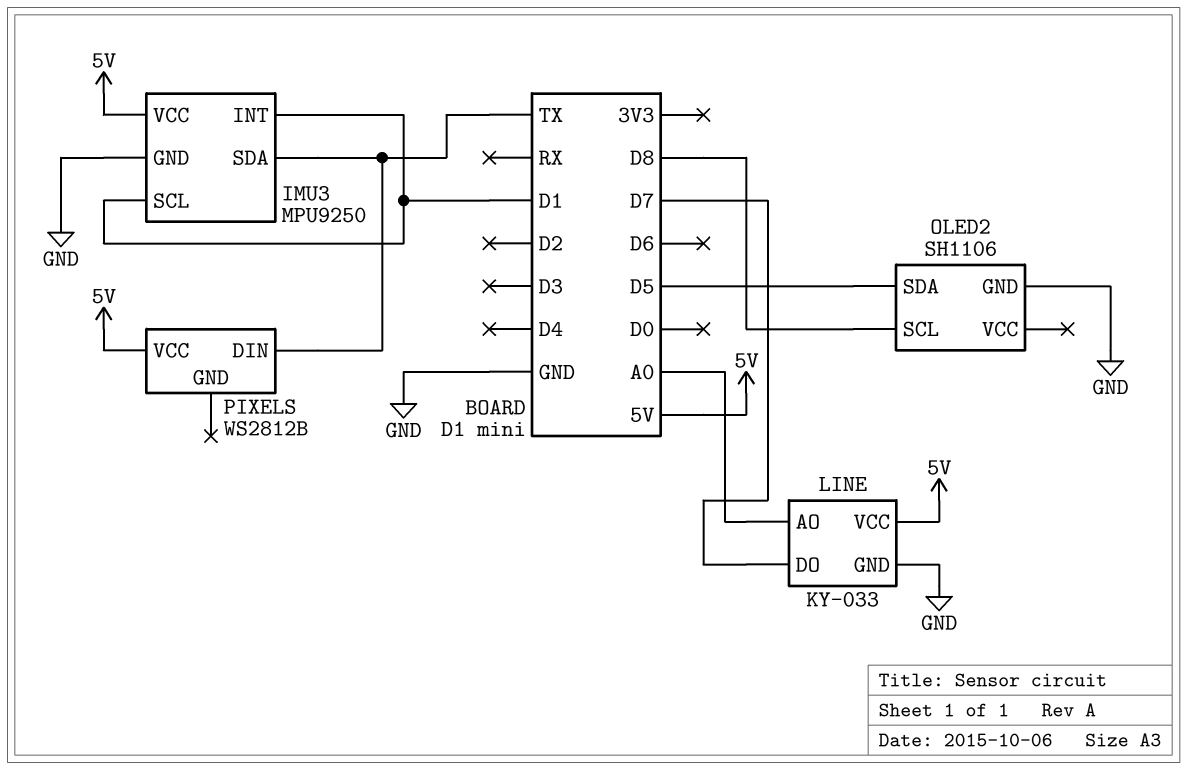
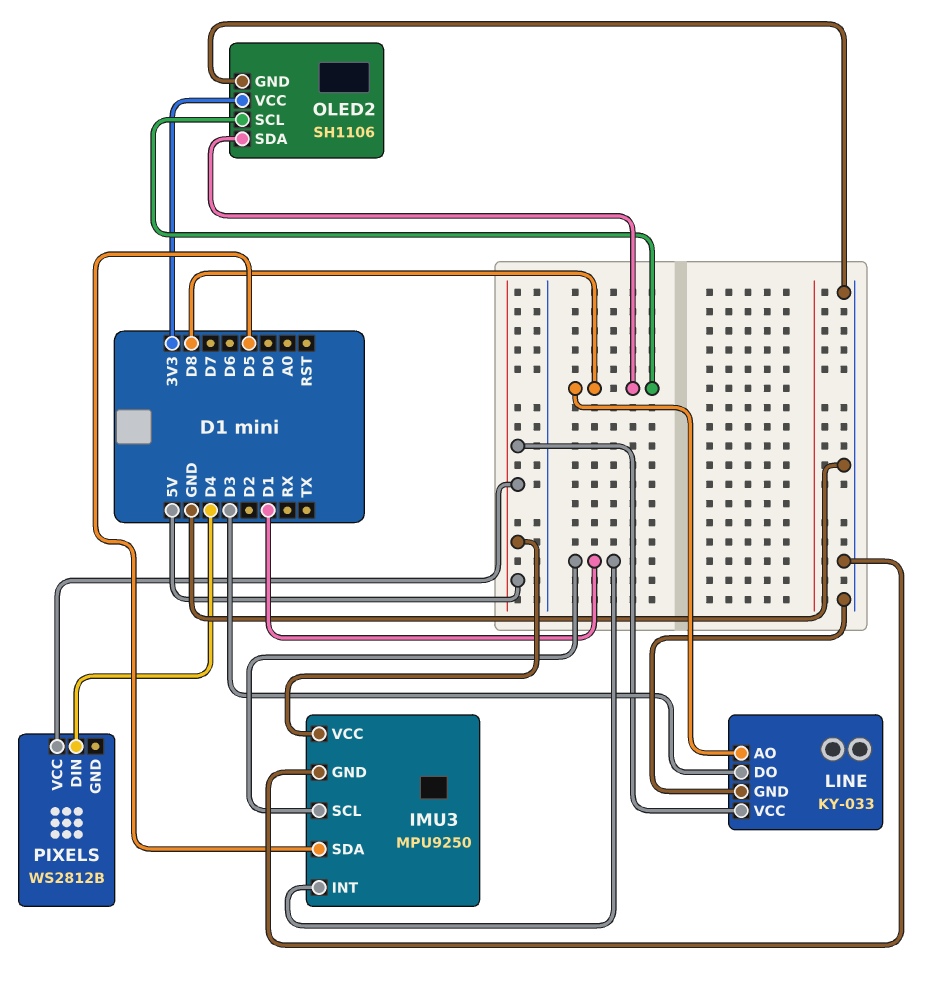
IMU3 pin SDA: TX -> D5
LINE pin AO: A0 -> D8
LINE pin DO: D7 -> D3
OLED2 pin SDA: D5 -> D8
OLED2 pin VCC: none -> 3V3
PIXELS pin DIN: TX -> D4

